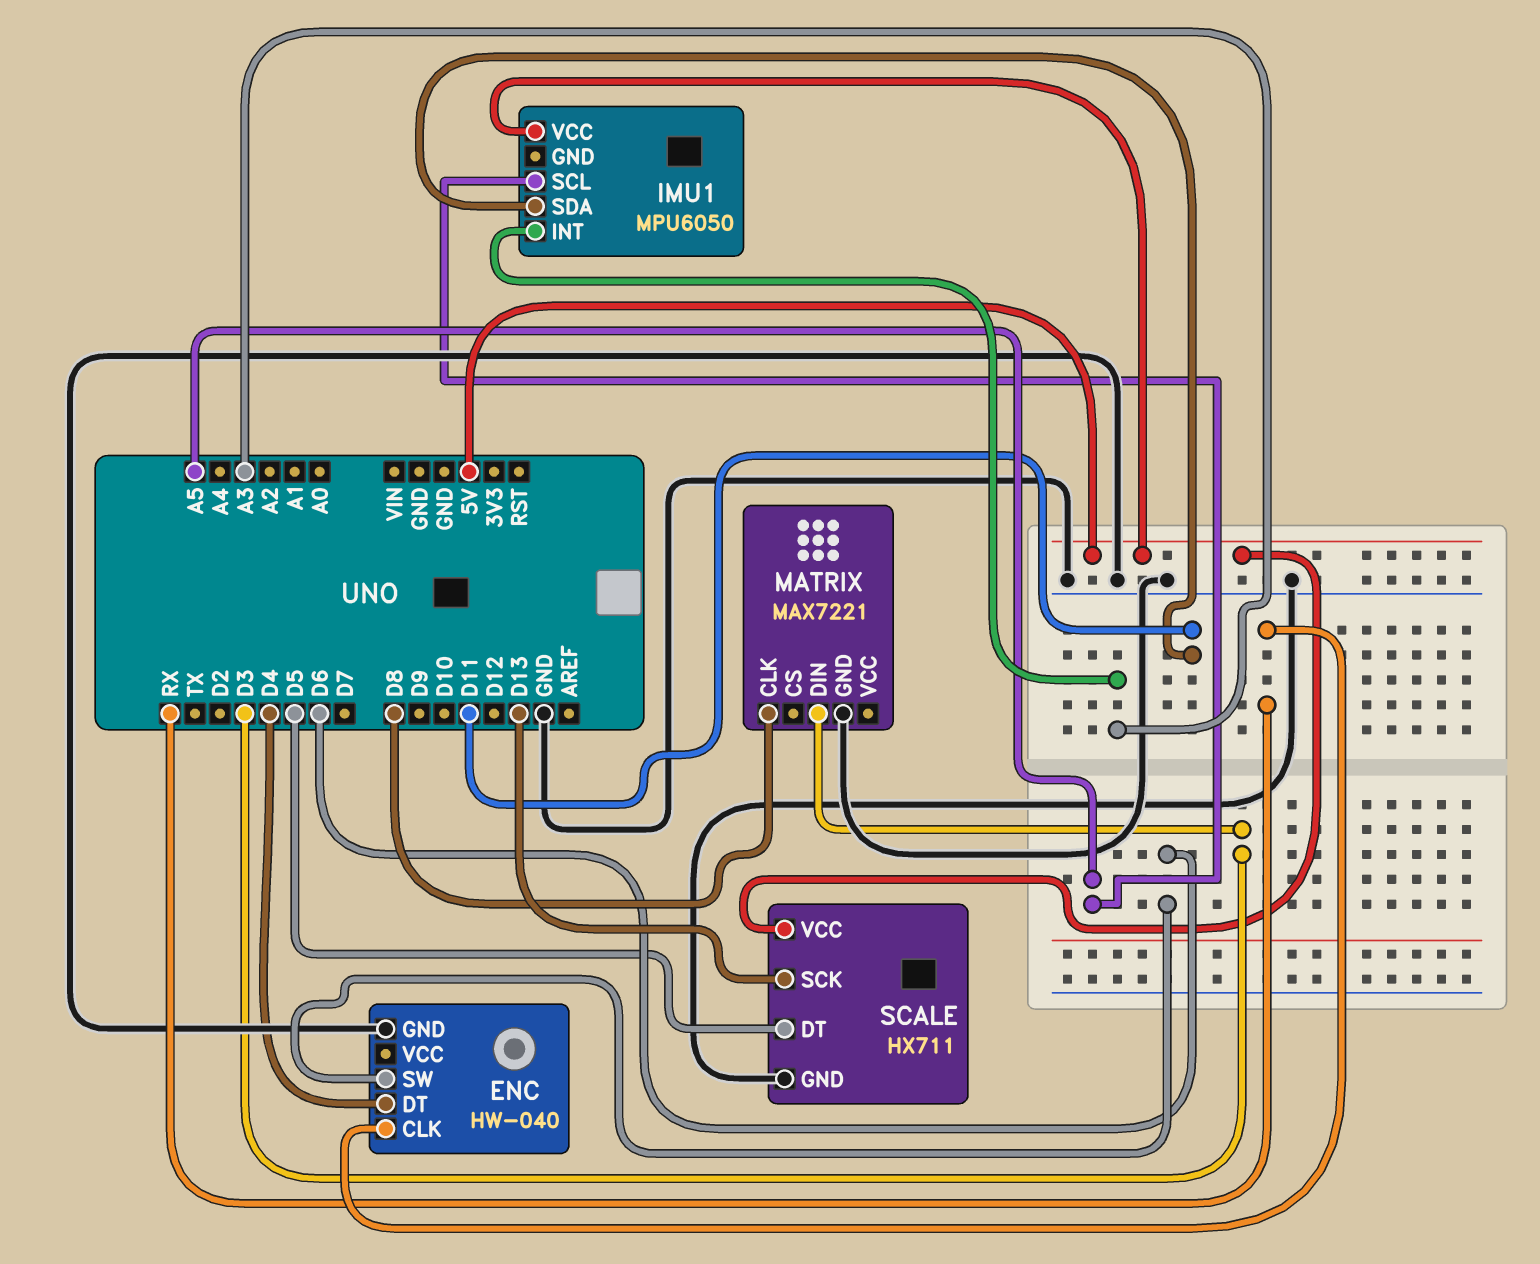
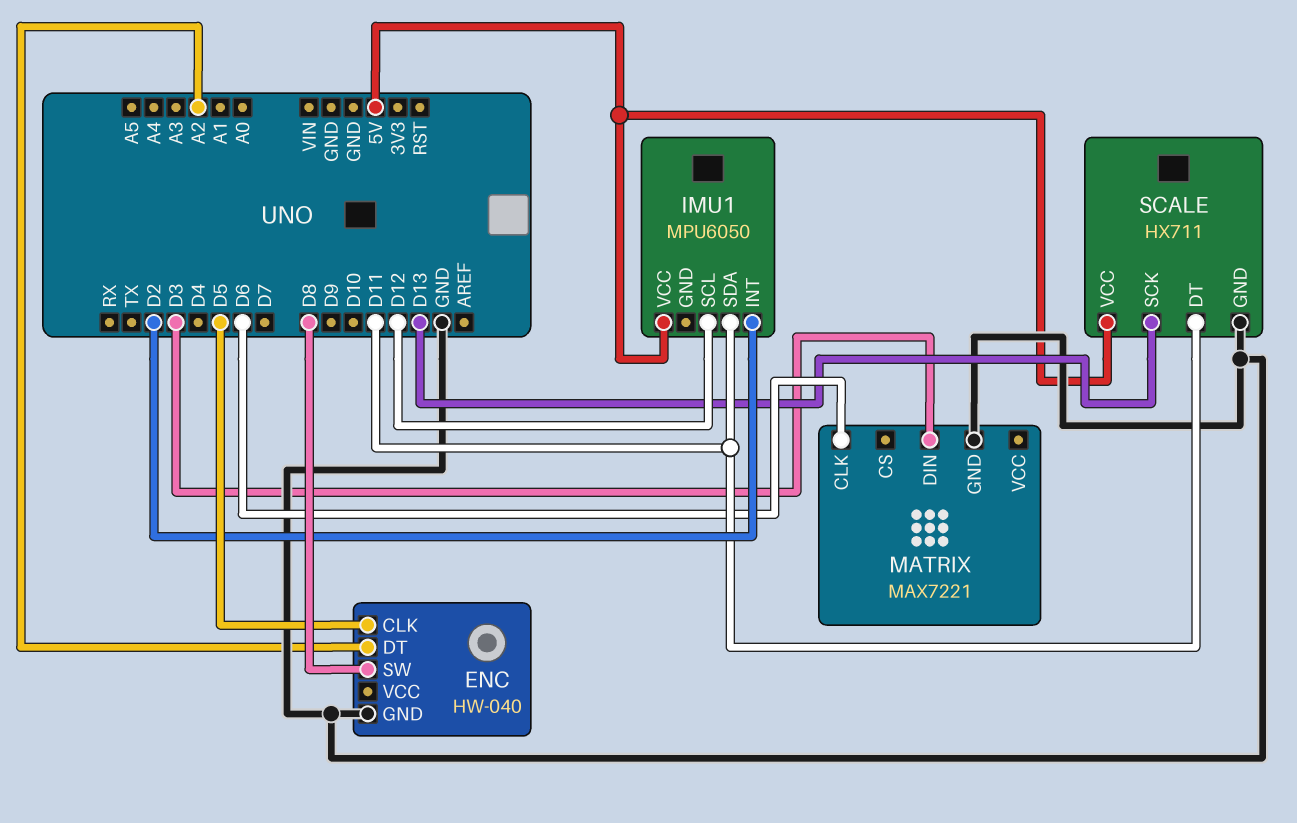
ENC pin CLK: RX -> D5
ENC pin DT: D4 -> A2
ENC pin SW: D6 -> D8
IMU1 pin INT: A3 -> D2
IMU1 pin SCL: A5 -> D12
MATRIX pin CLK: D8 -> D6
SCALE pin DT: D5 -> D11

